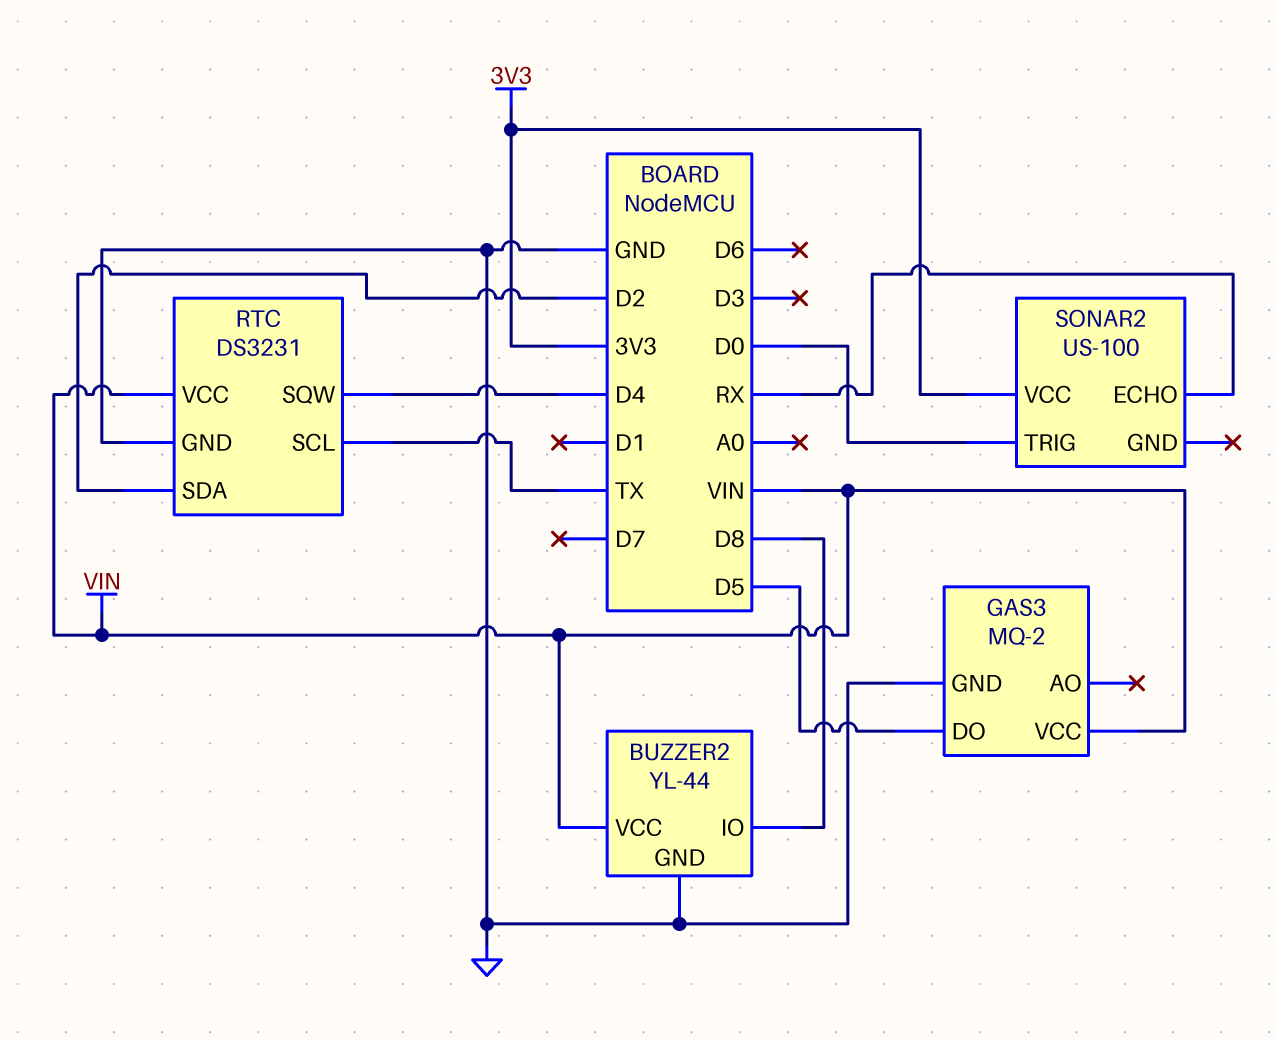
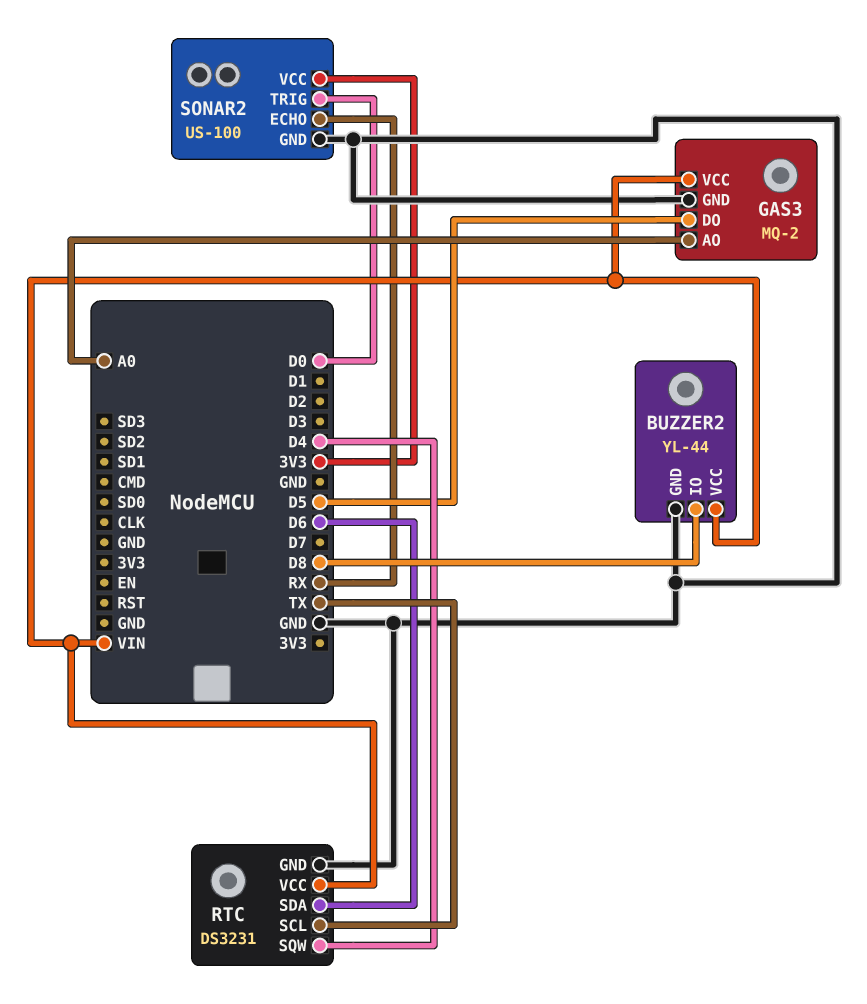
GAS3 pin AO: none -> A0
RTC pin SDA: D2 -> D6
SONAR2 pin GND: none -> GND

